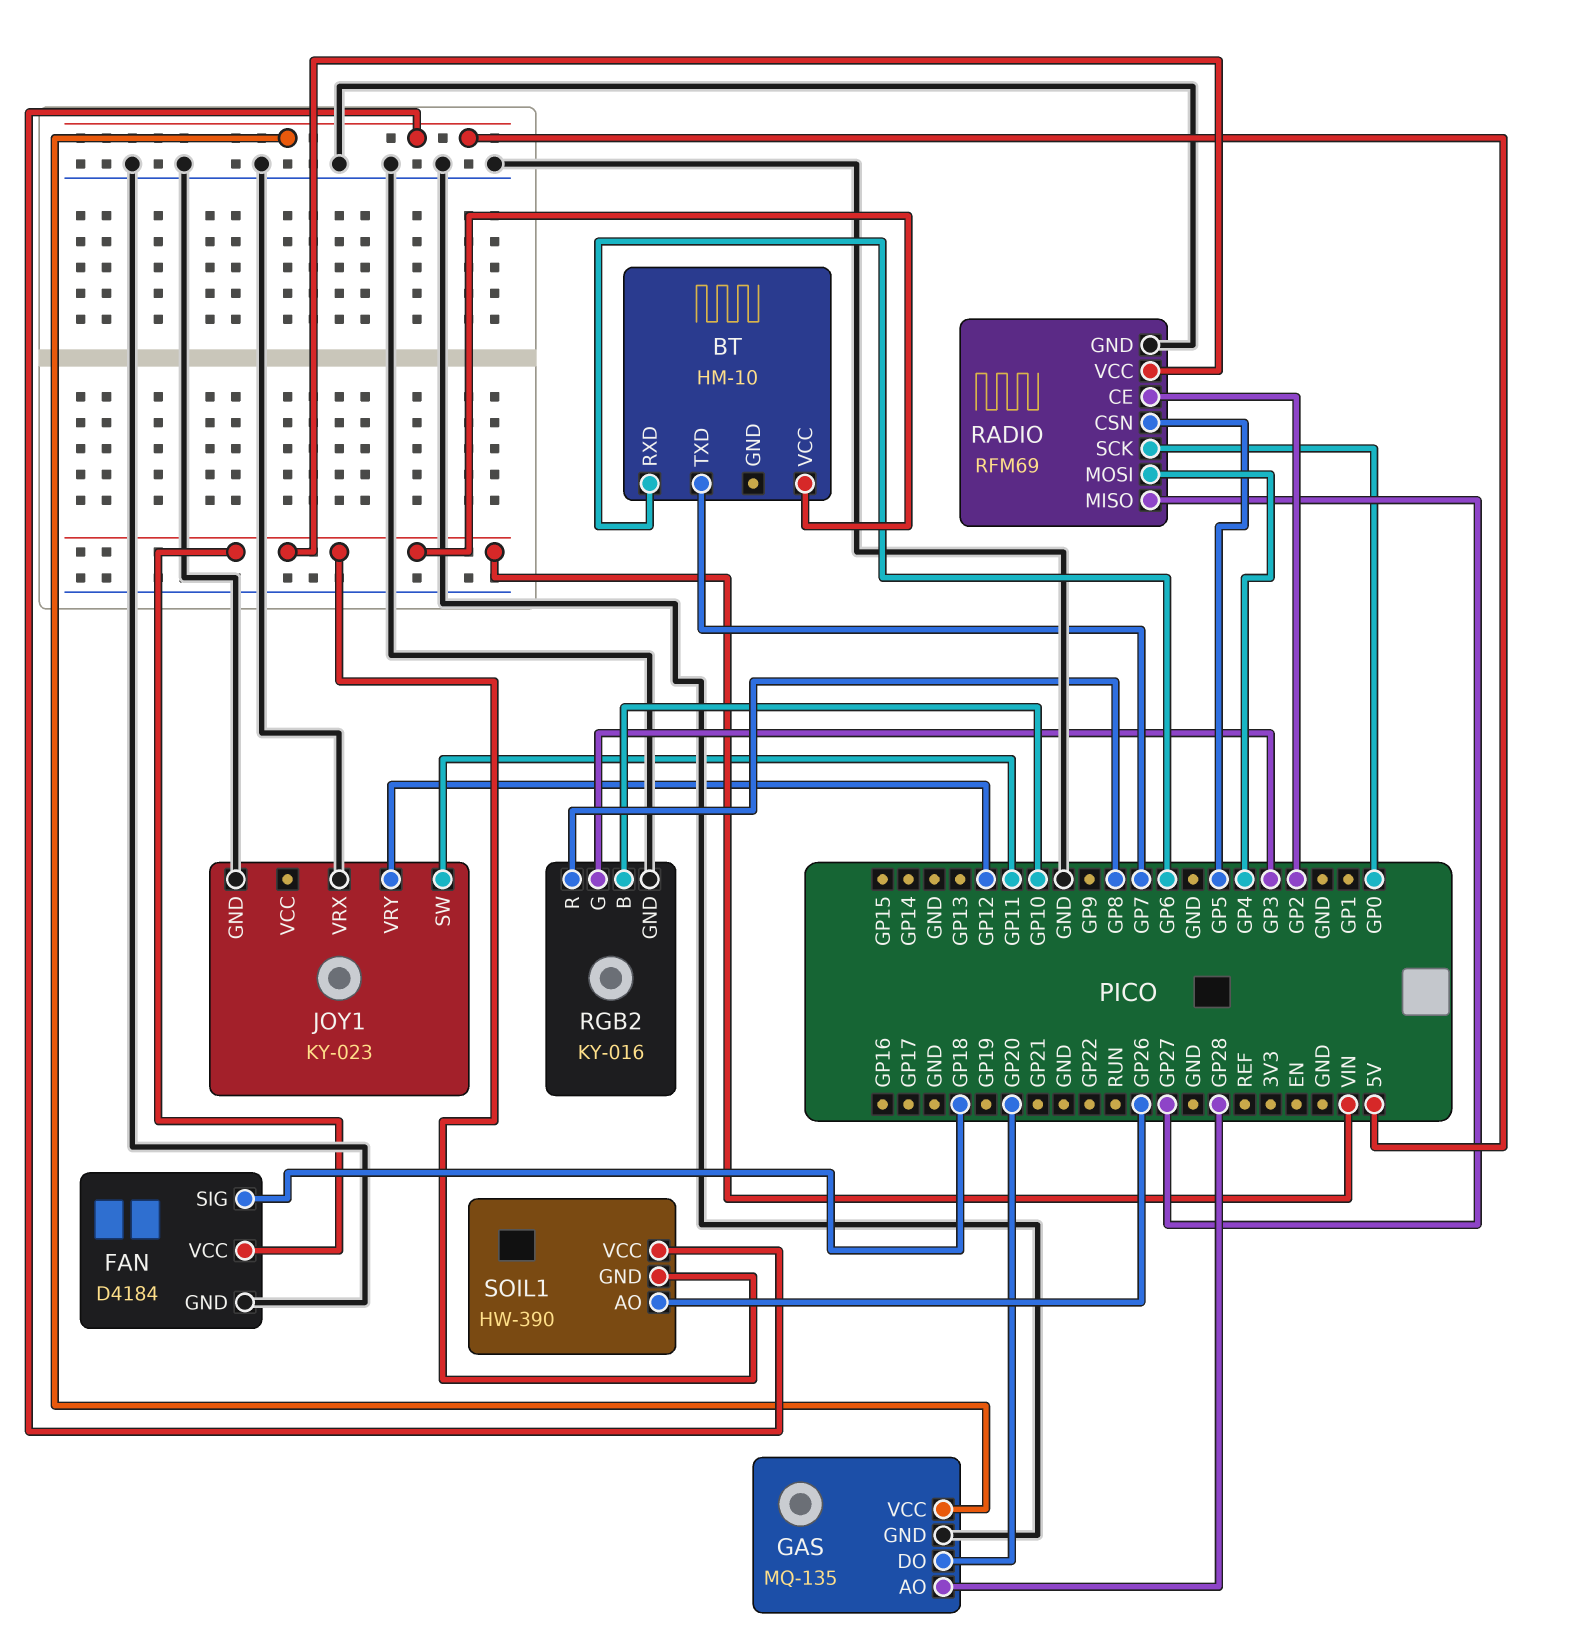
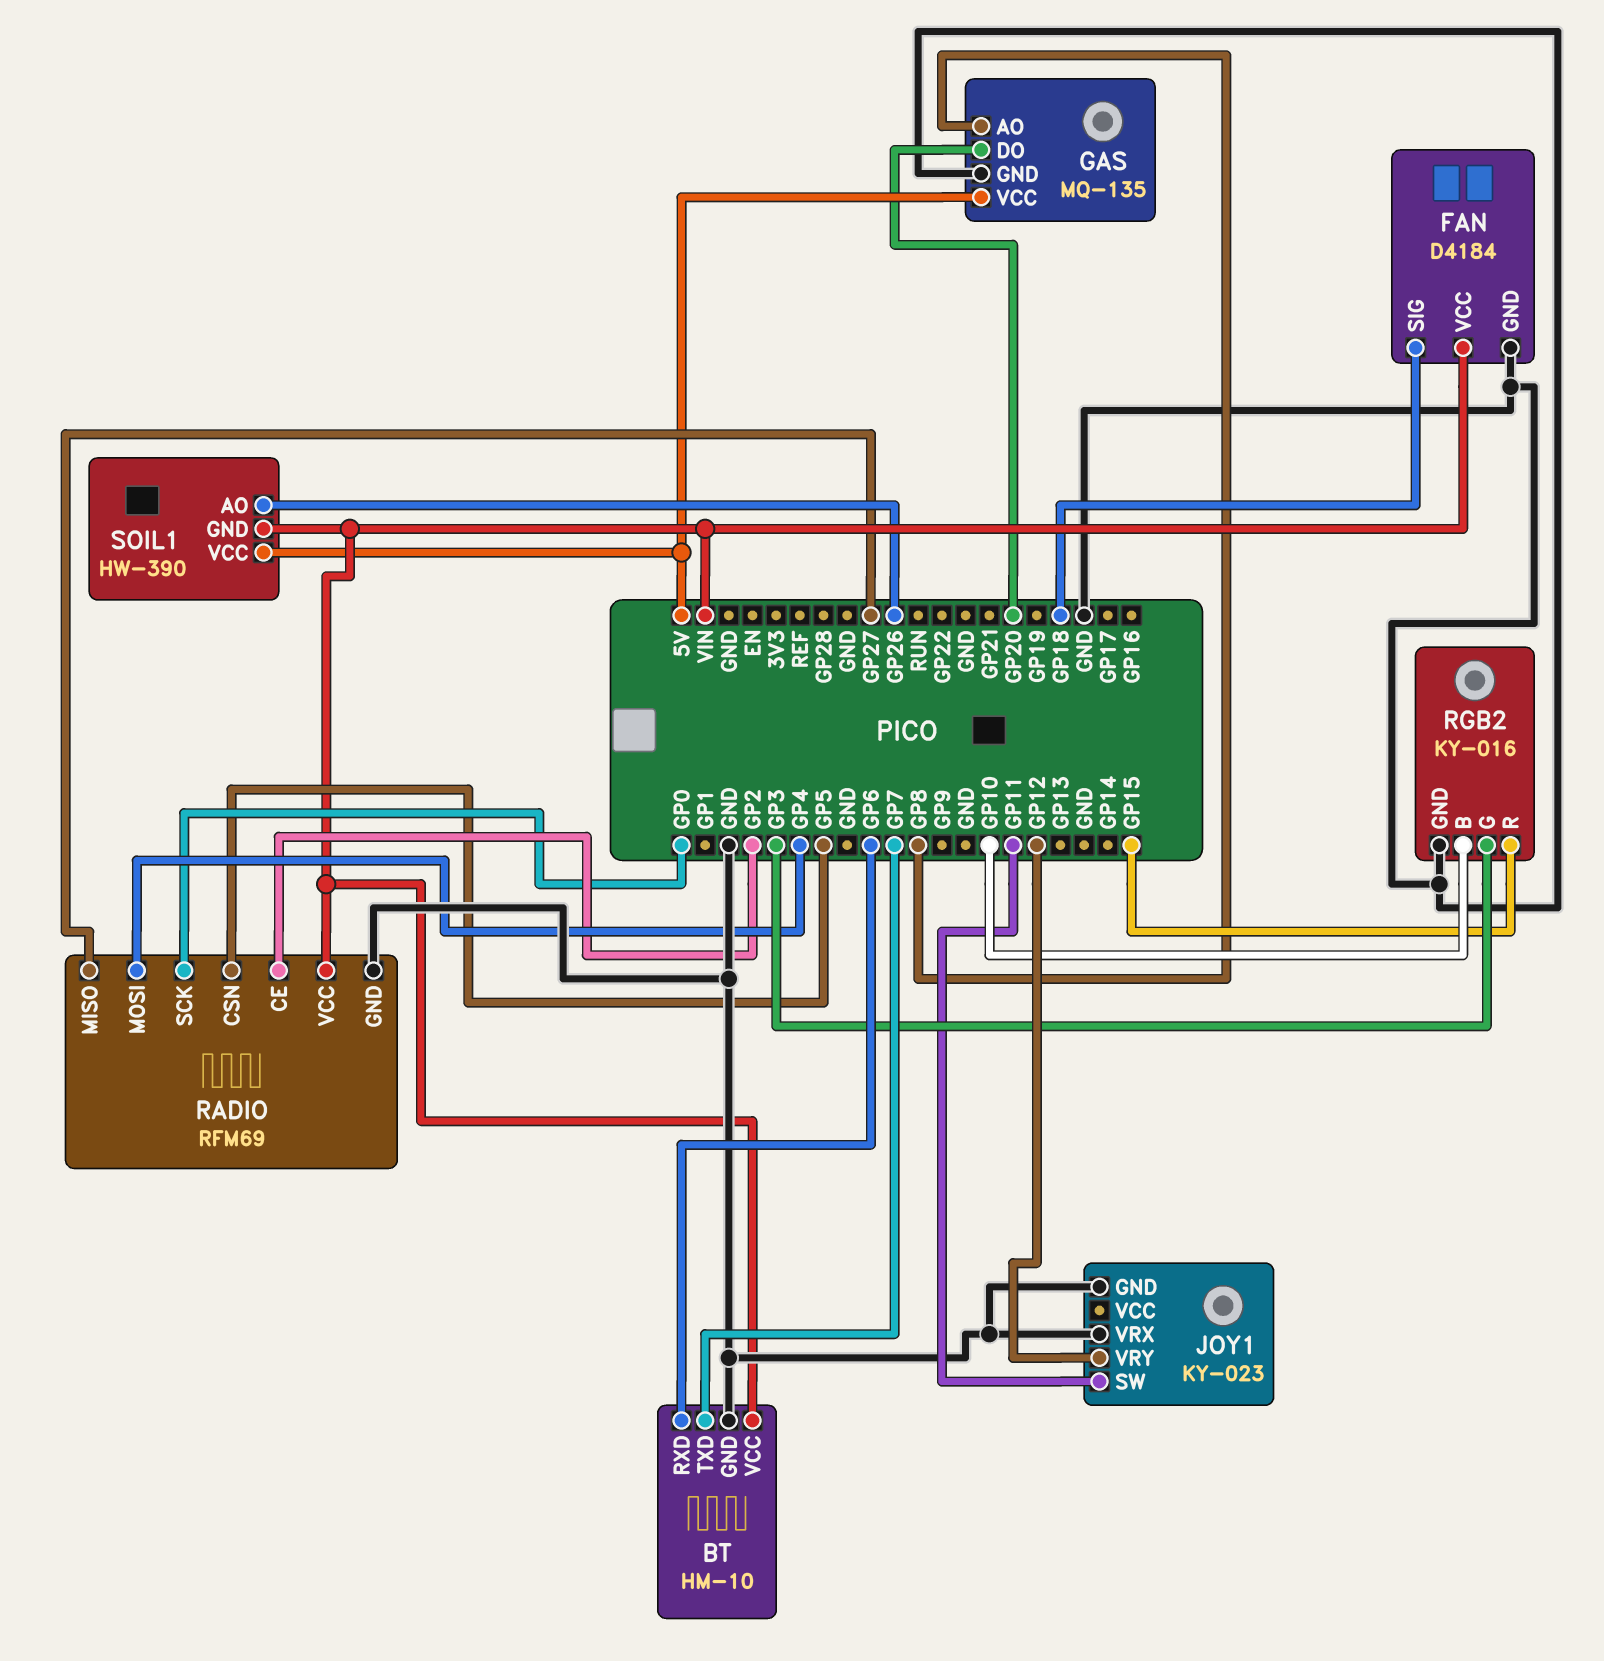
BT pin GND: none -> GND
GAS pin AO: GP28 -> GP8
RGB2 pin R: GP8 -> GP15

